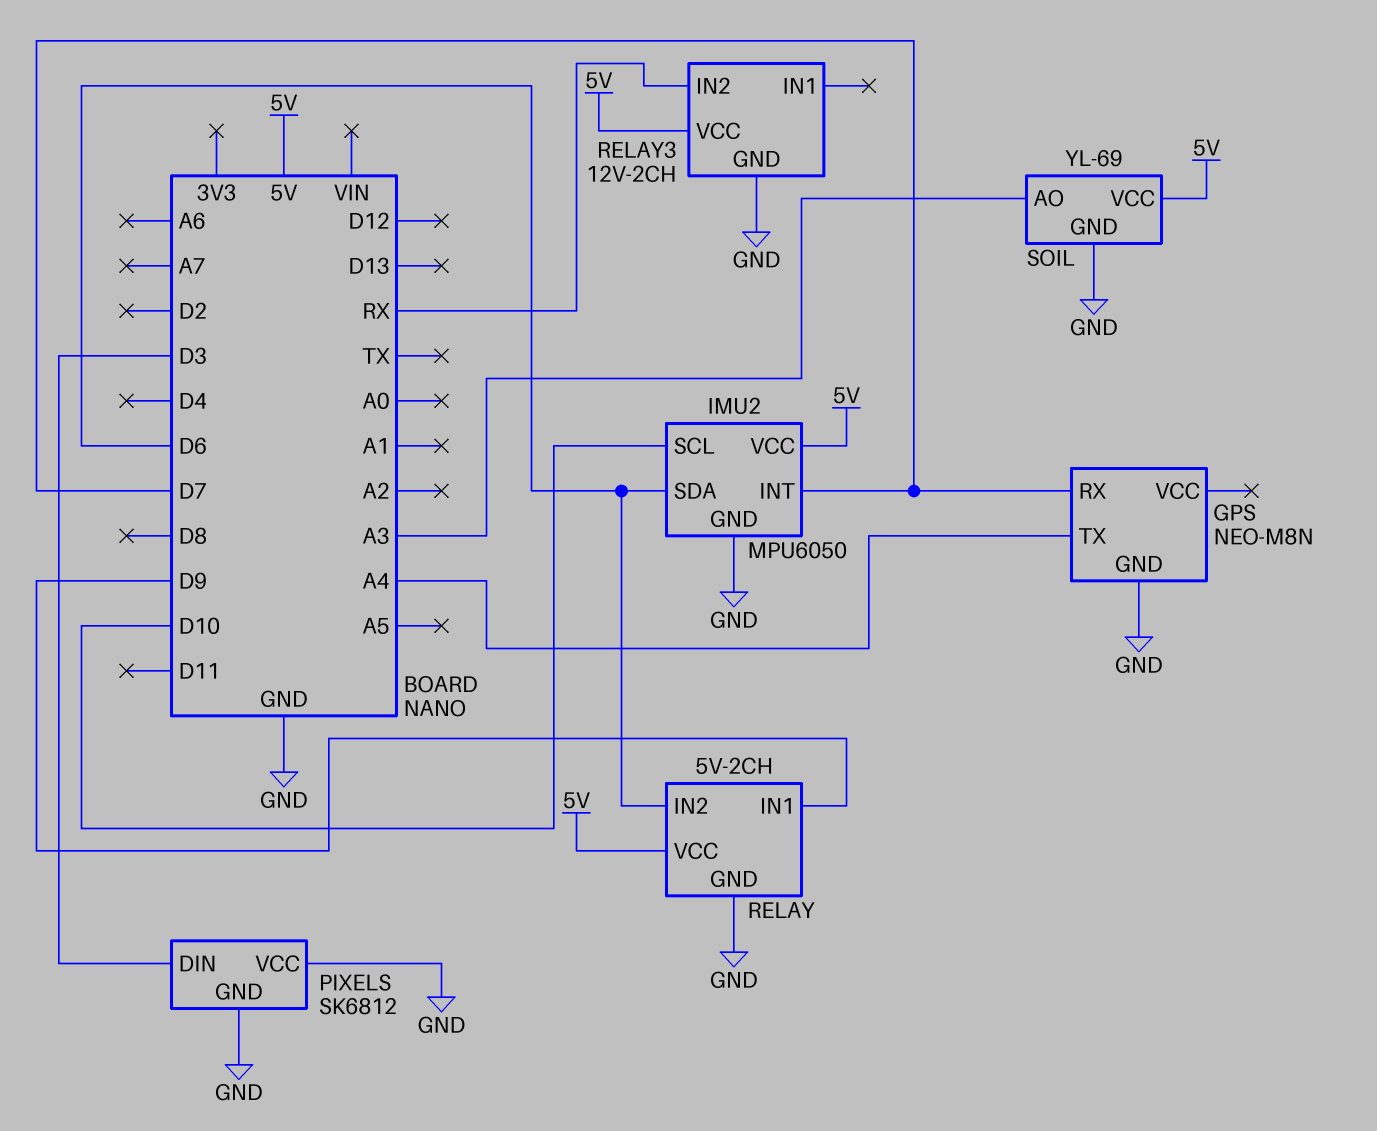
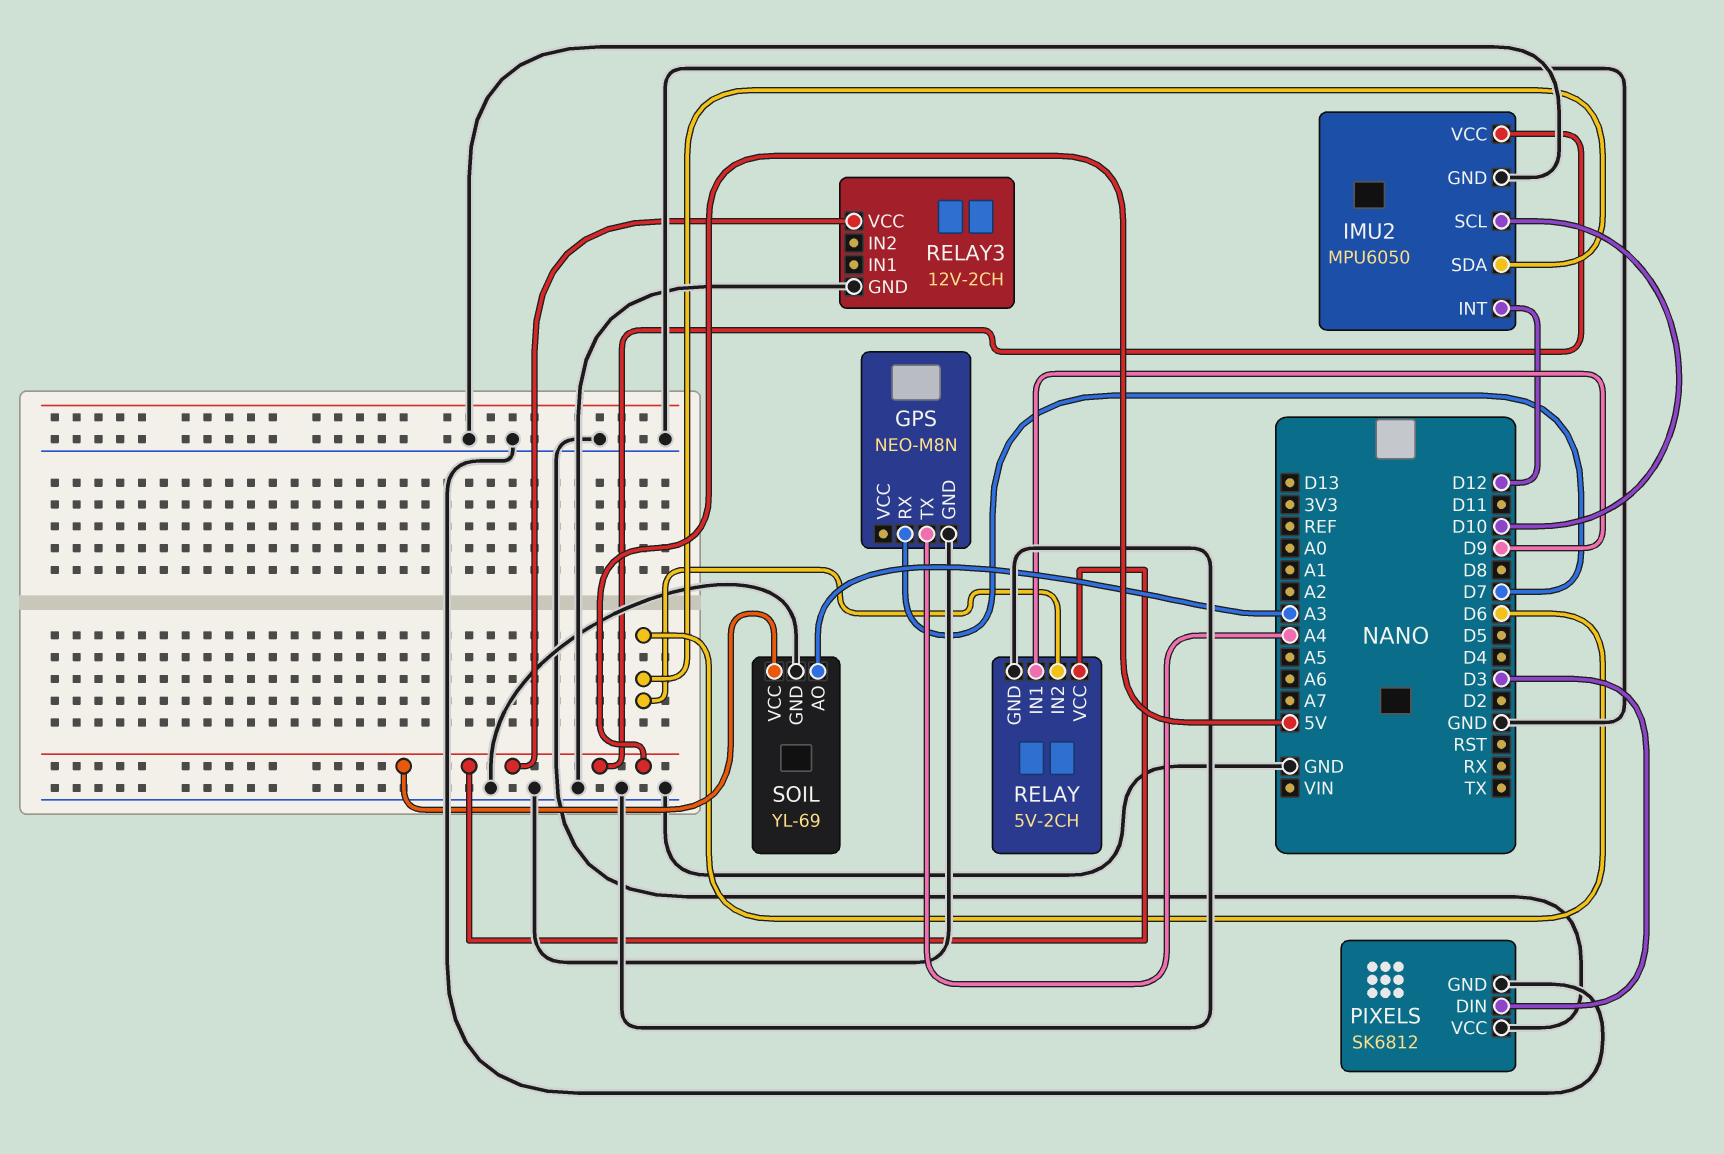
IMU2 pin INT: D7 -> D12
RELAY3 pin IN2: RX -> none

